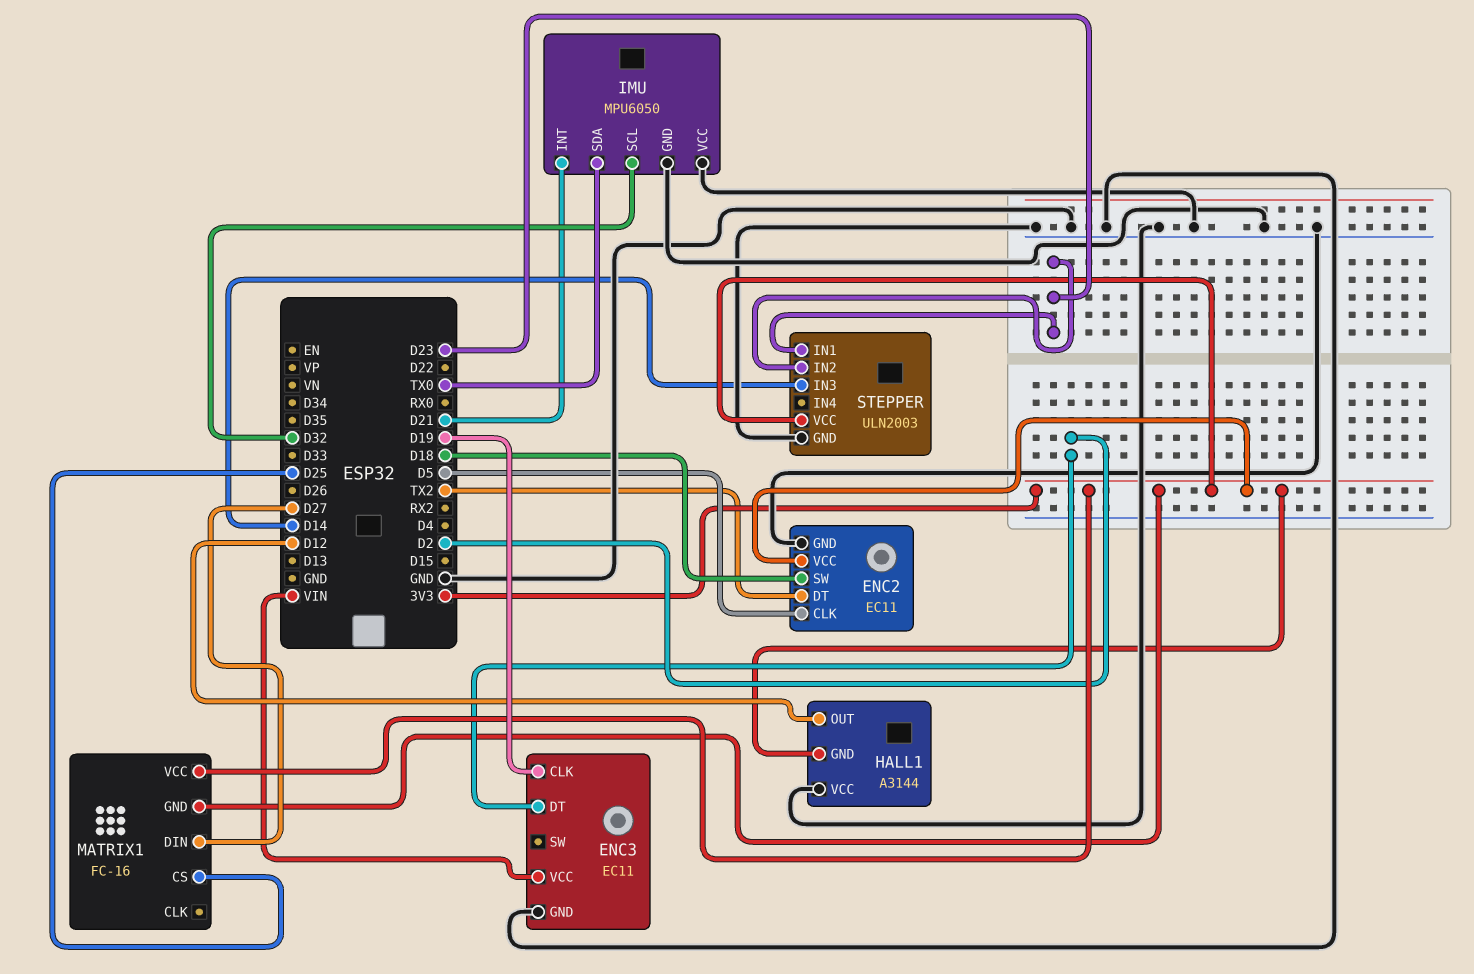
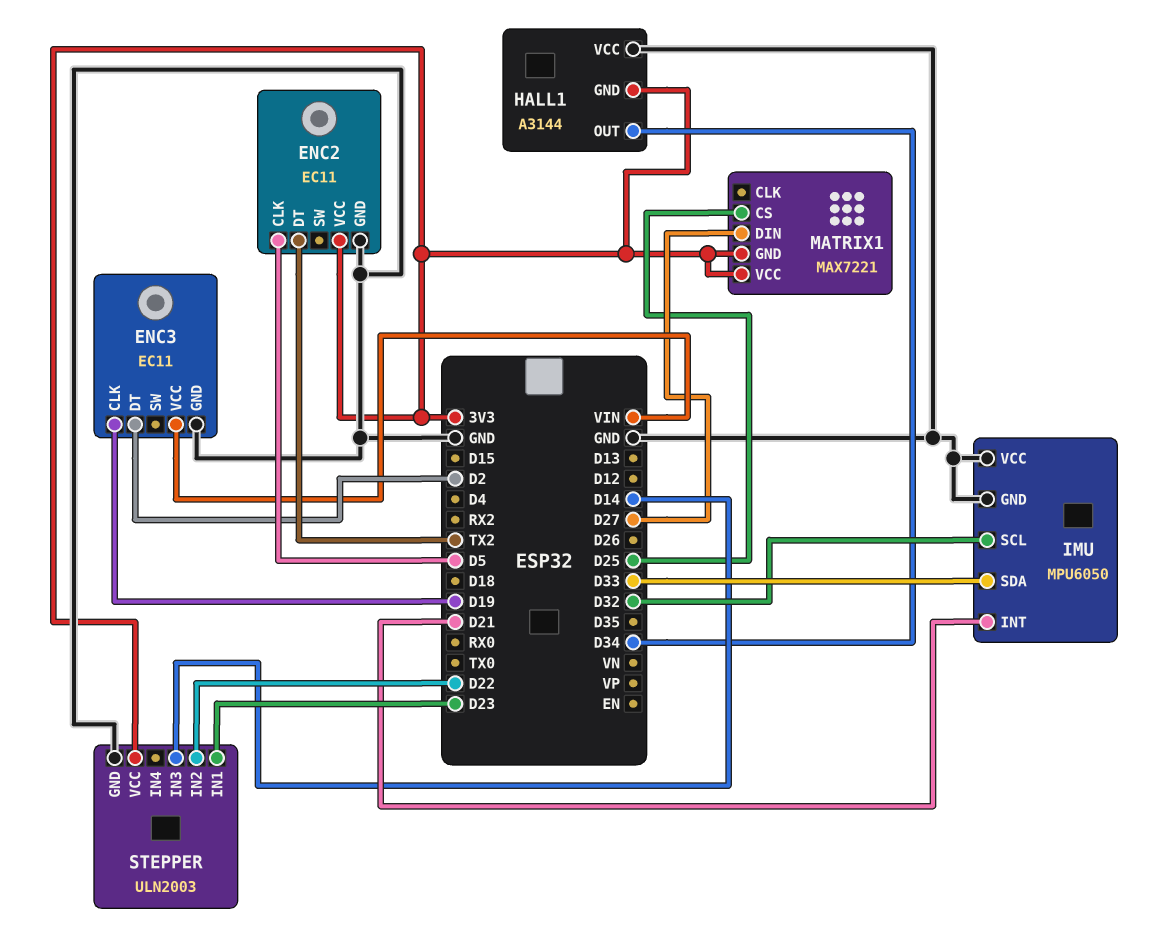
ENC2 pin SW: D18 -> none
HALL1 pin OUT: D12 -> D34
IMU pin SDA: TX0 -> D33
MATRIX1: FC-16 -> MAX7221
STEPPER pin IN2: D23 -> D22

